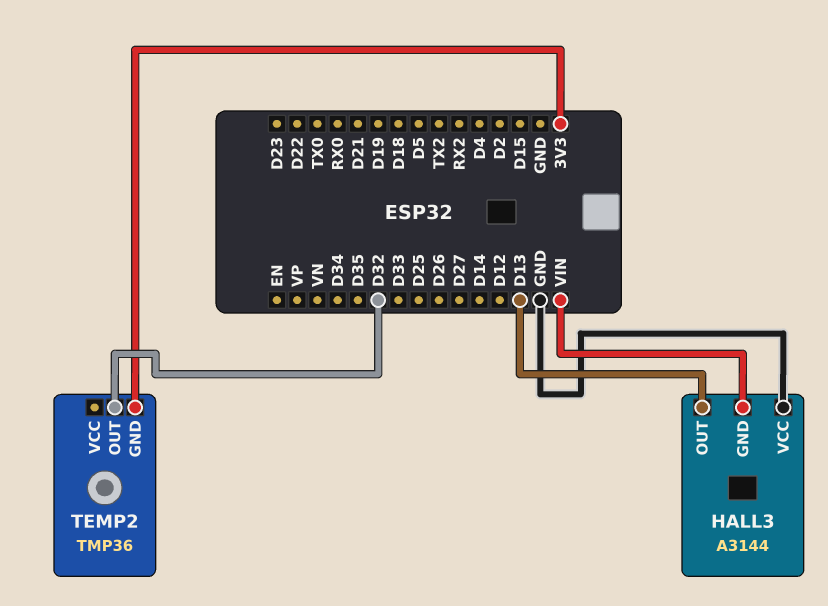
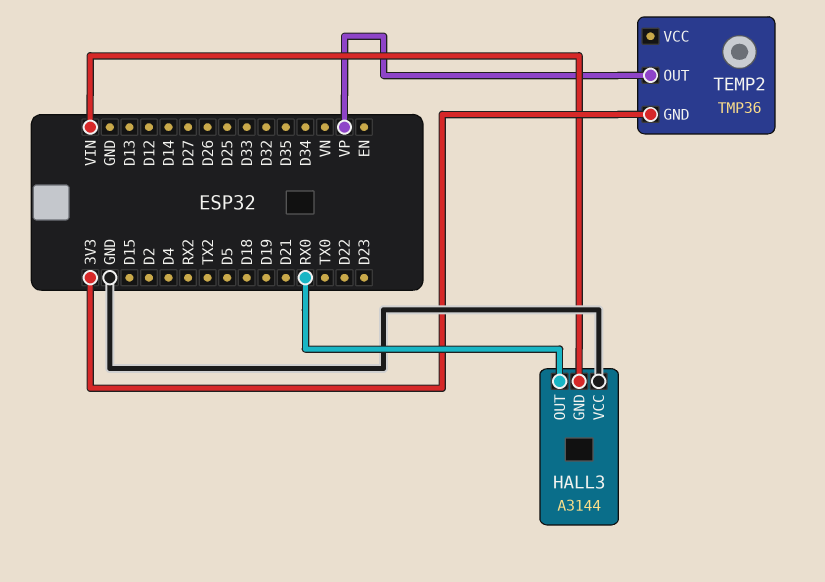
HALL3 pin OUT: D13 -> RX0
TEMP2 pin OUT: D32 -> VP

